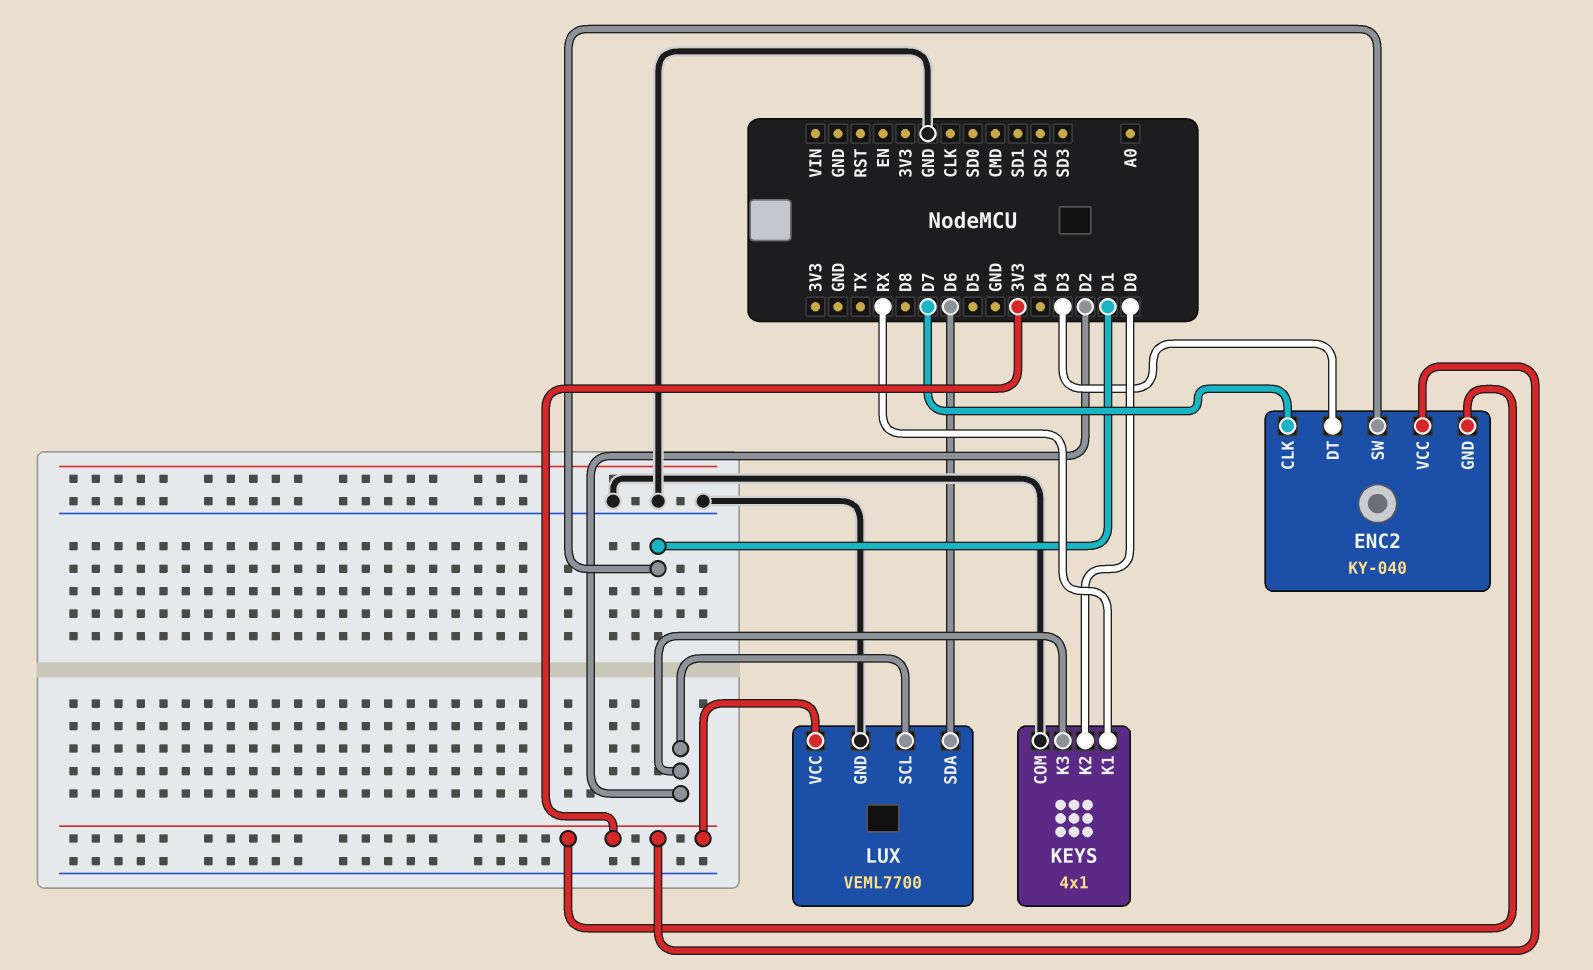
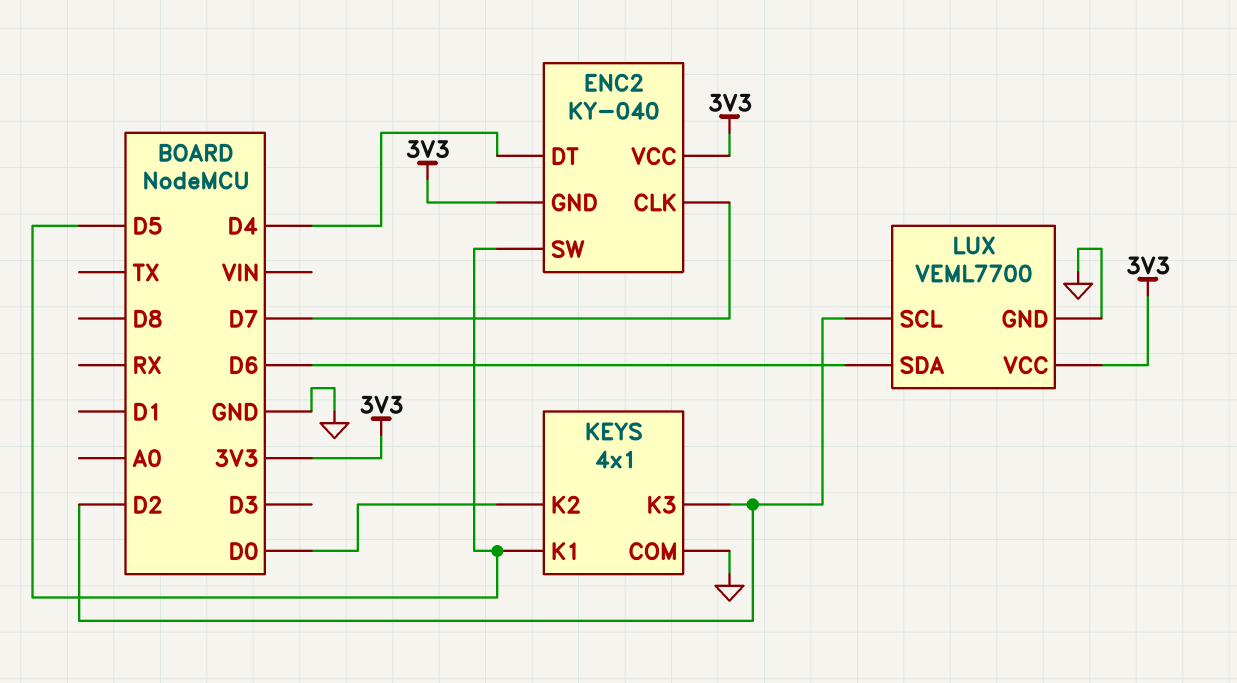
ENC2 pin DT: D3 -> D4
ENC2 pin SW: D1 -> D5
KEYS pin K1: RX -> D5

